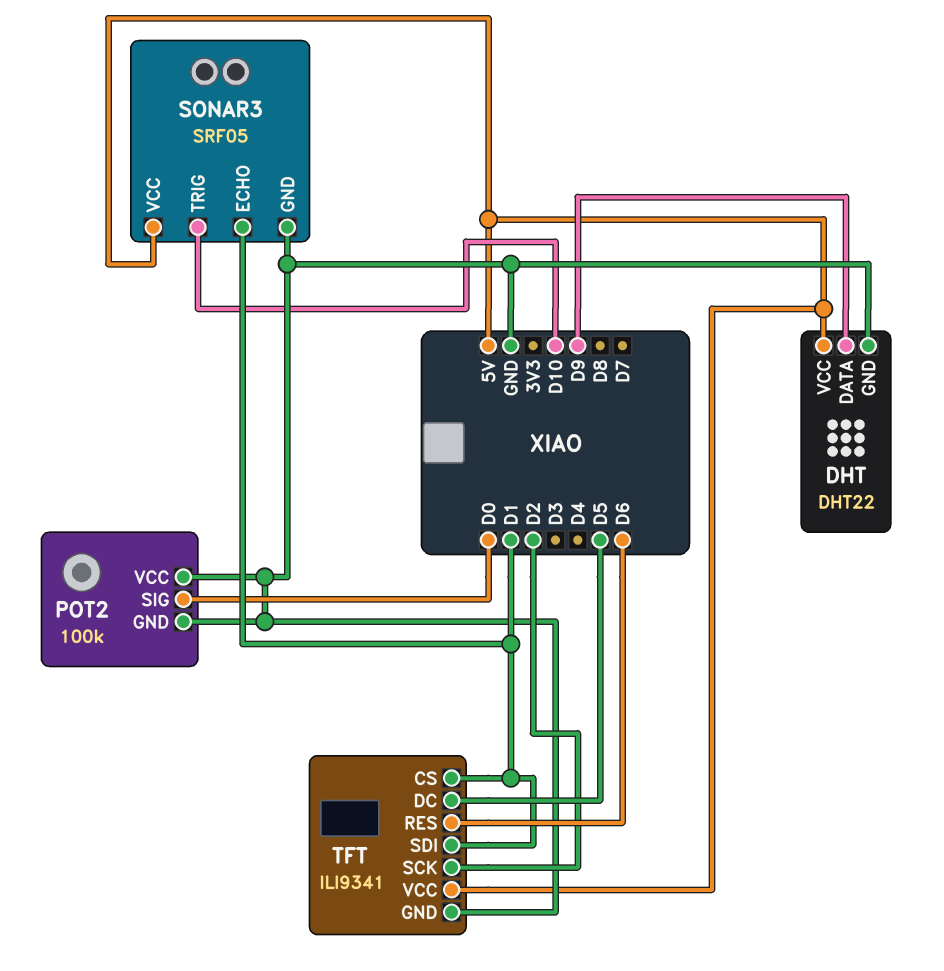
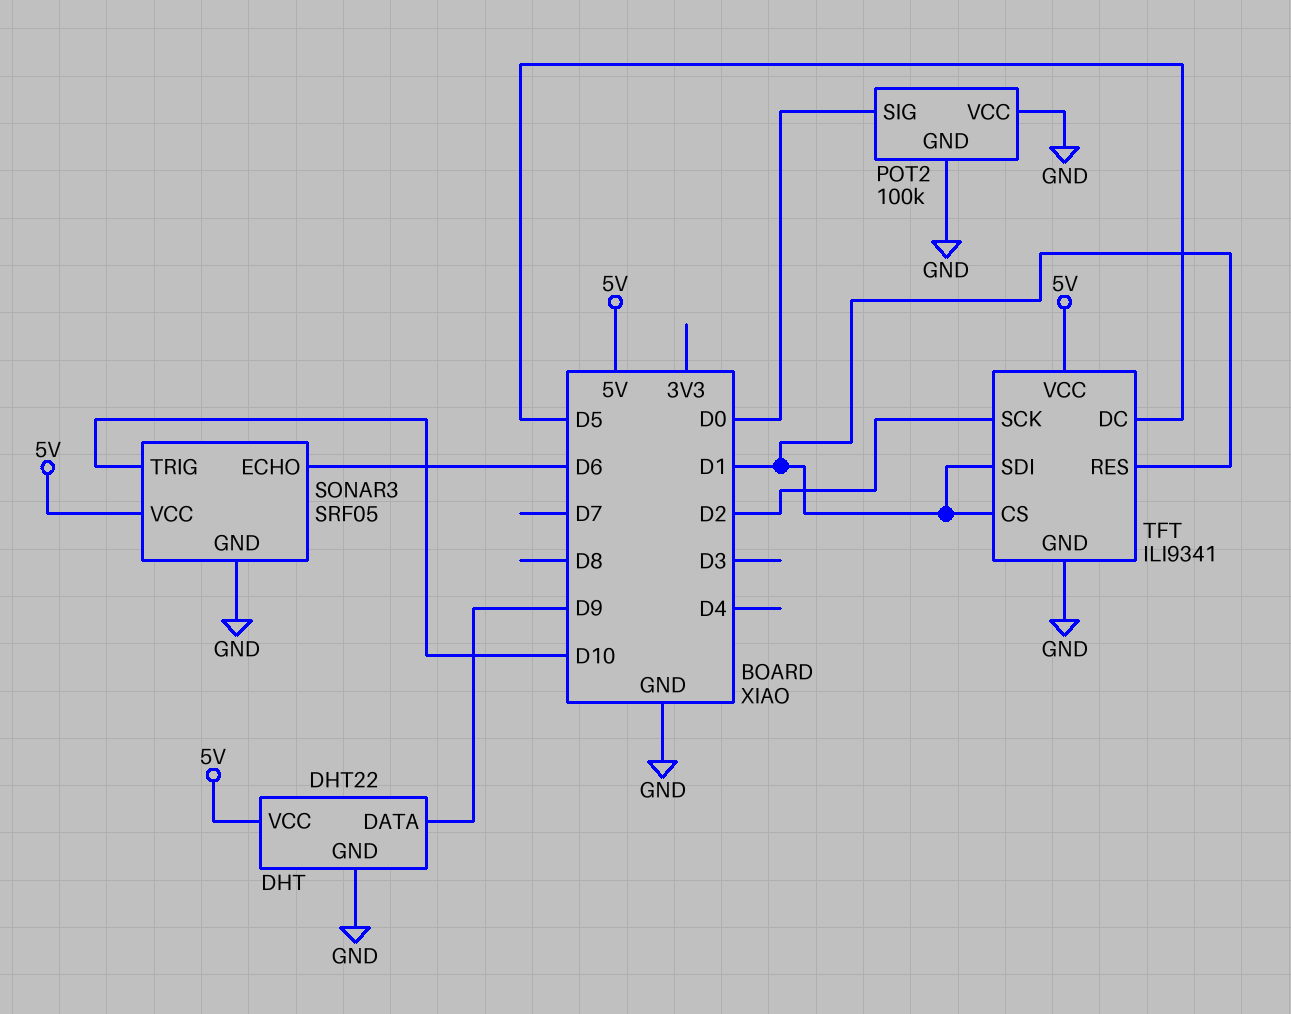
SONAR3 pin ECHO: D1 -> D6
TFT pin RES: D6 -> D1

